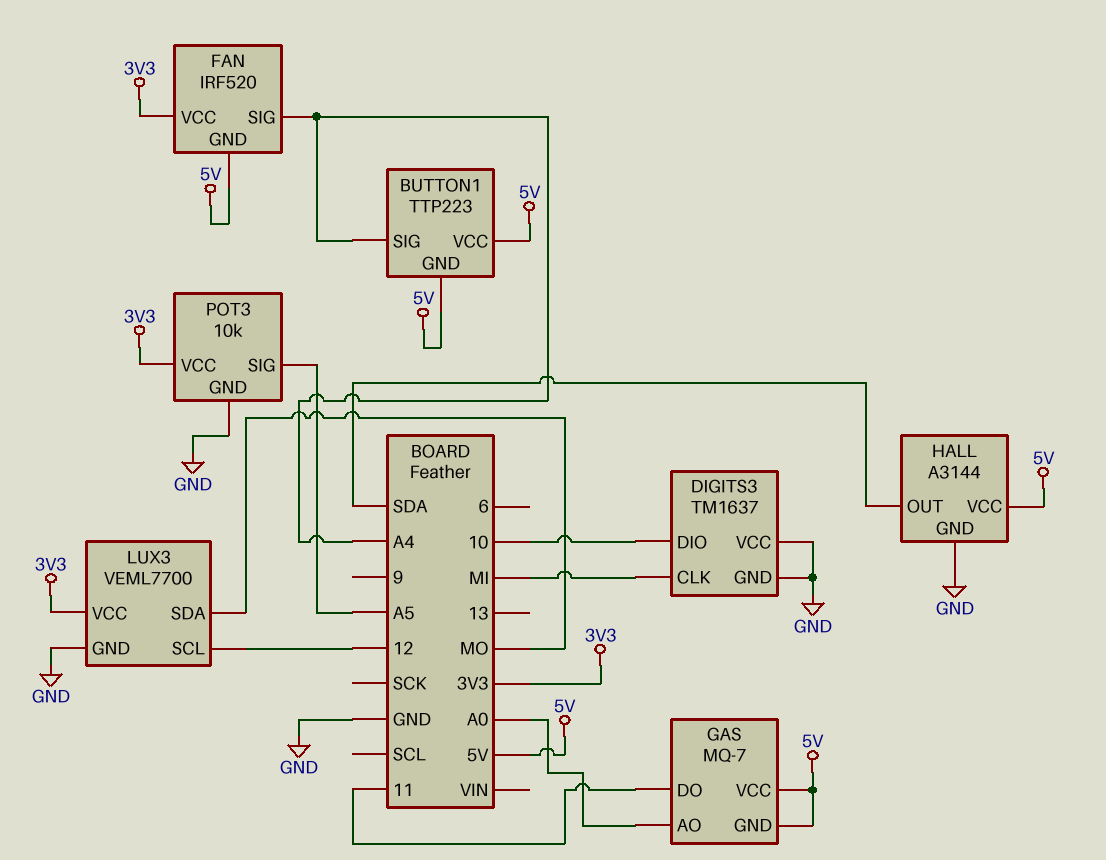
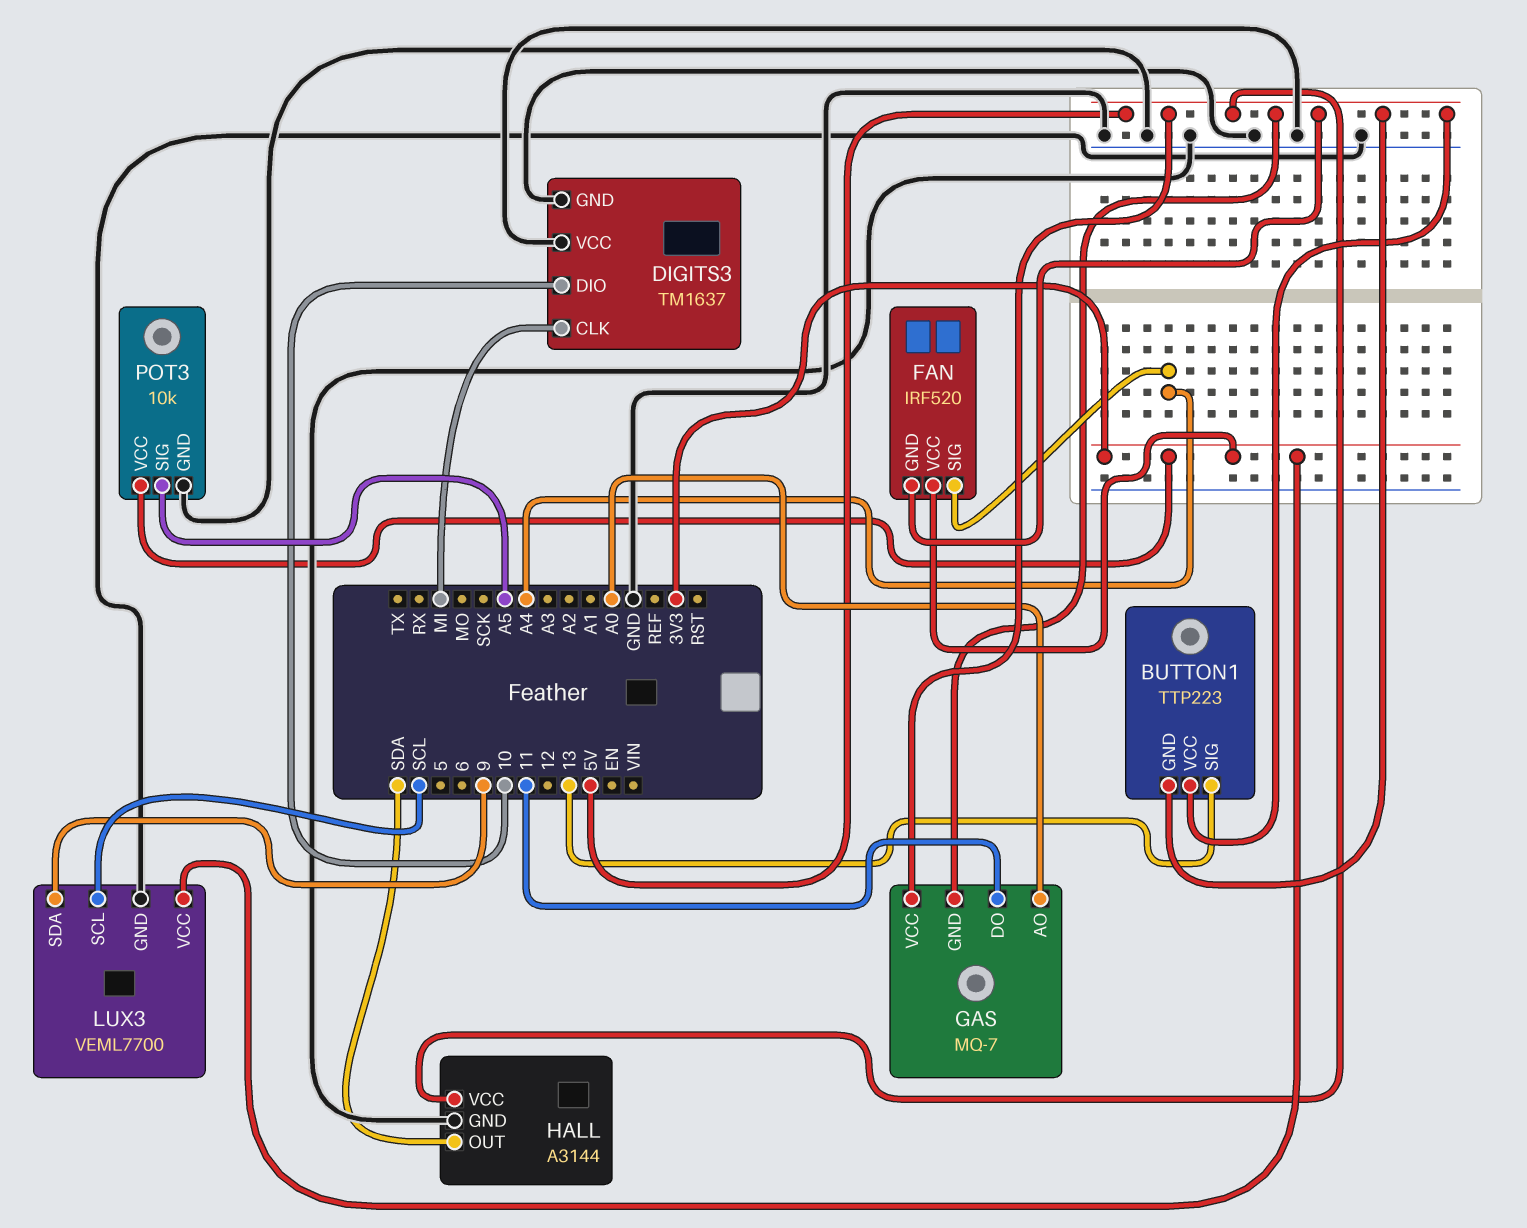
BUTTON1 pin SIG: A4 -> 13
LUX3 pin SCL: 12 -> SCL
LUX3 pin SDA: MO -> 9

